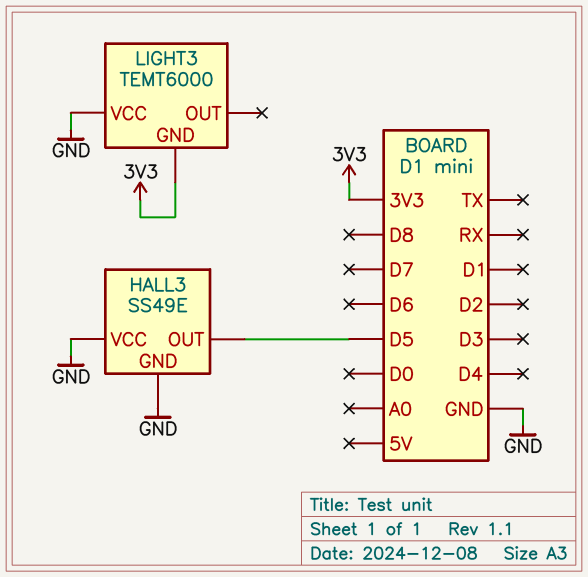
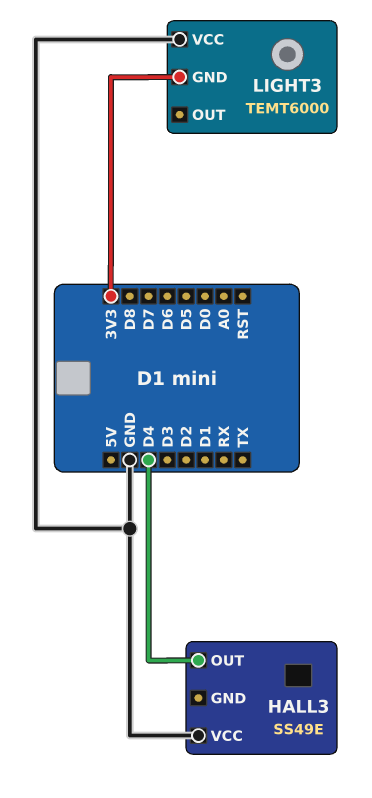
HALL3 pin GND: GND -> none
HALL3 pin OUT: D5 -> D4

